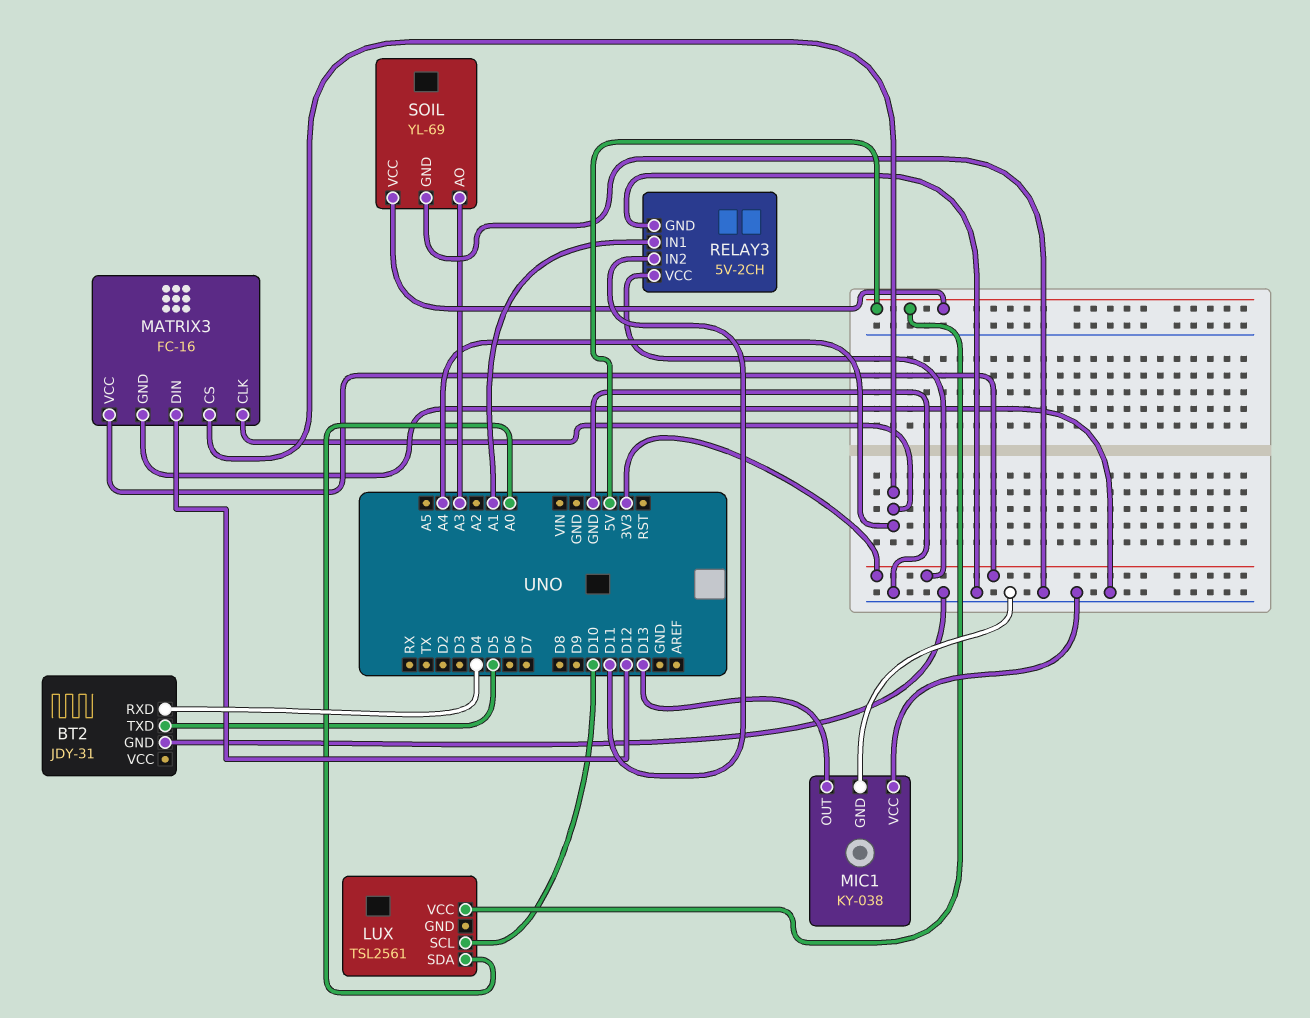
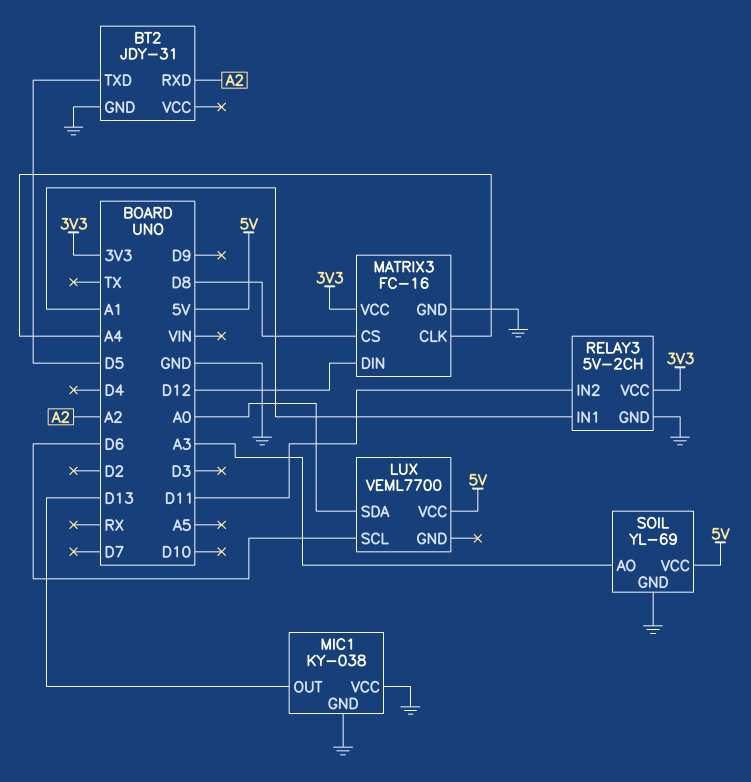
BT2 pin RXD: D4 -> A2
LUX: TSL2561 -> VEML7700
LUX pin SCL: D10 -> D6
MATRIX3 pin CS: A4 -> D8

